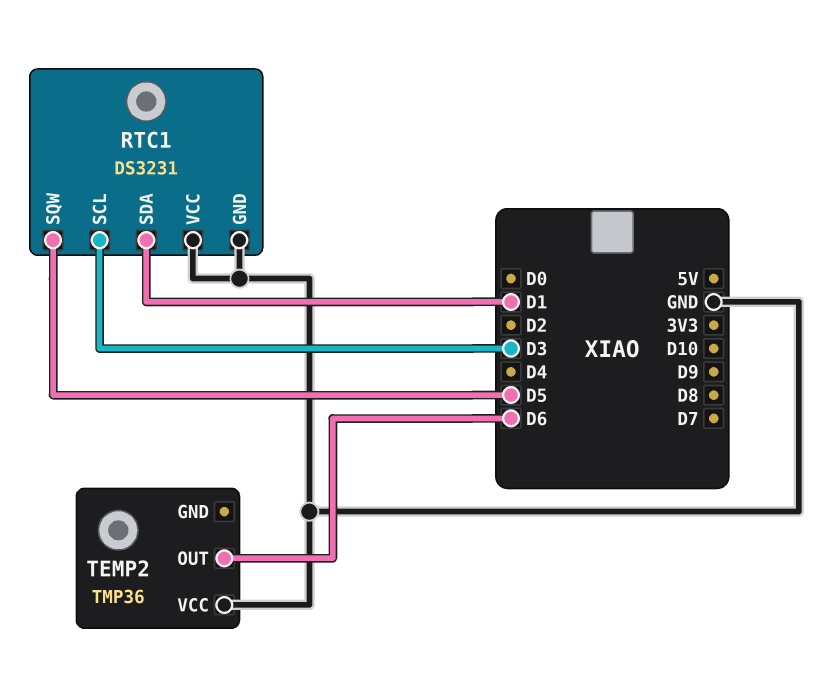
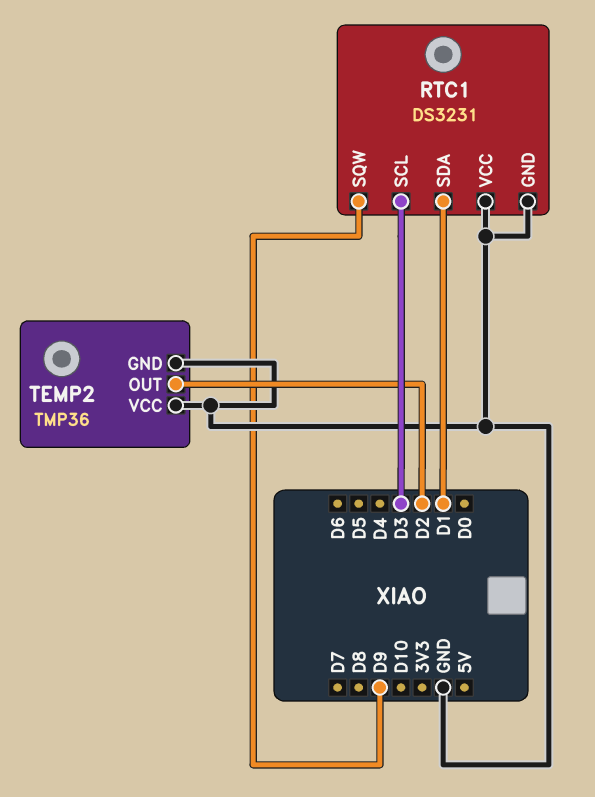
RTC1 pin SQW: D5 -> D9
TEMP2 pin GND: none -> GND
TEMP2 pin OUT: D6 -> D2

